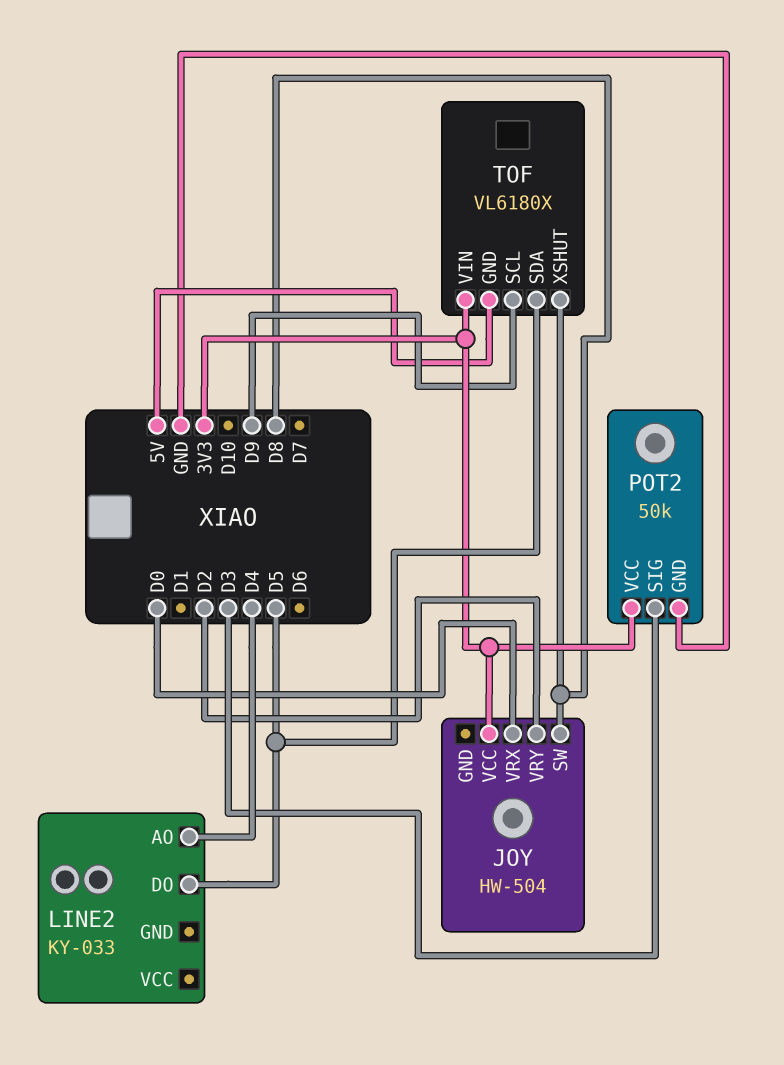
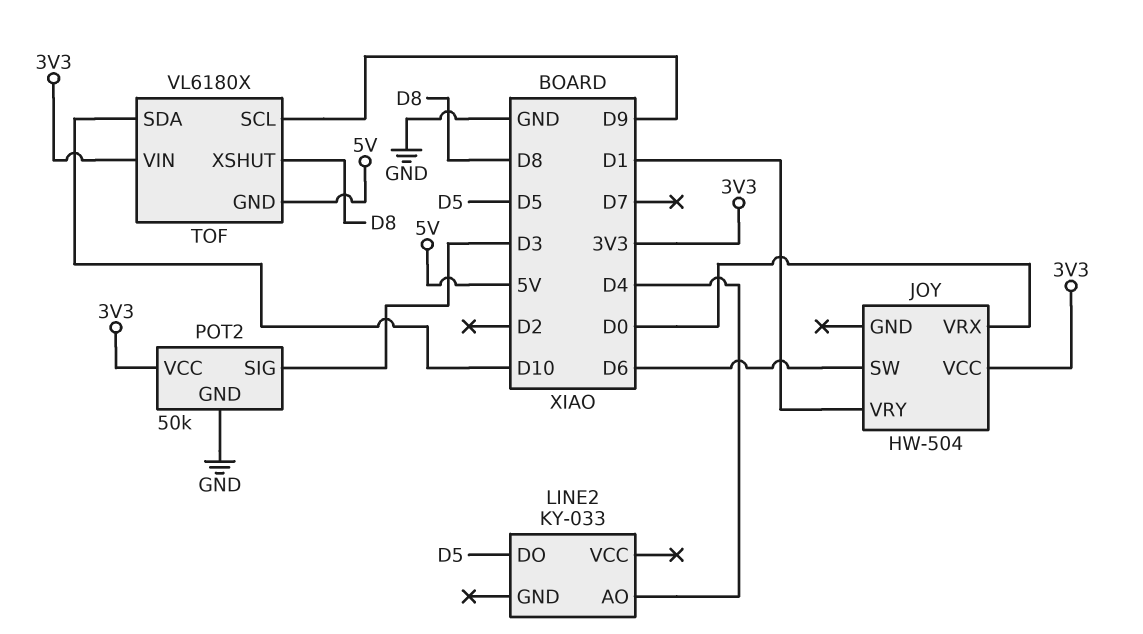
JOY pin SW: D8 -> D6
JOY pin VRY: D2 -> D1
TOF pin SDA: D5 -> D10

